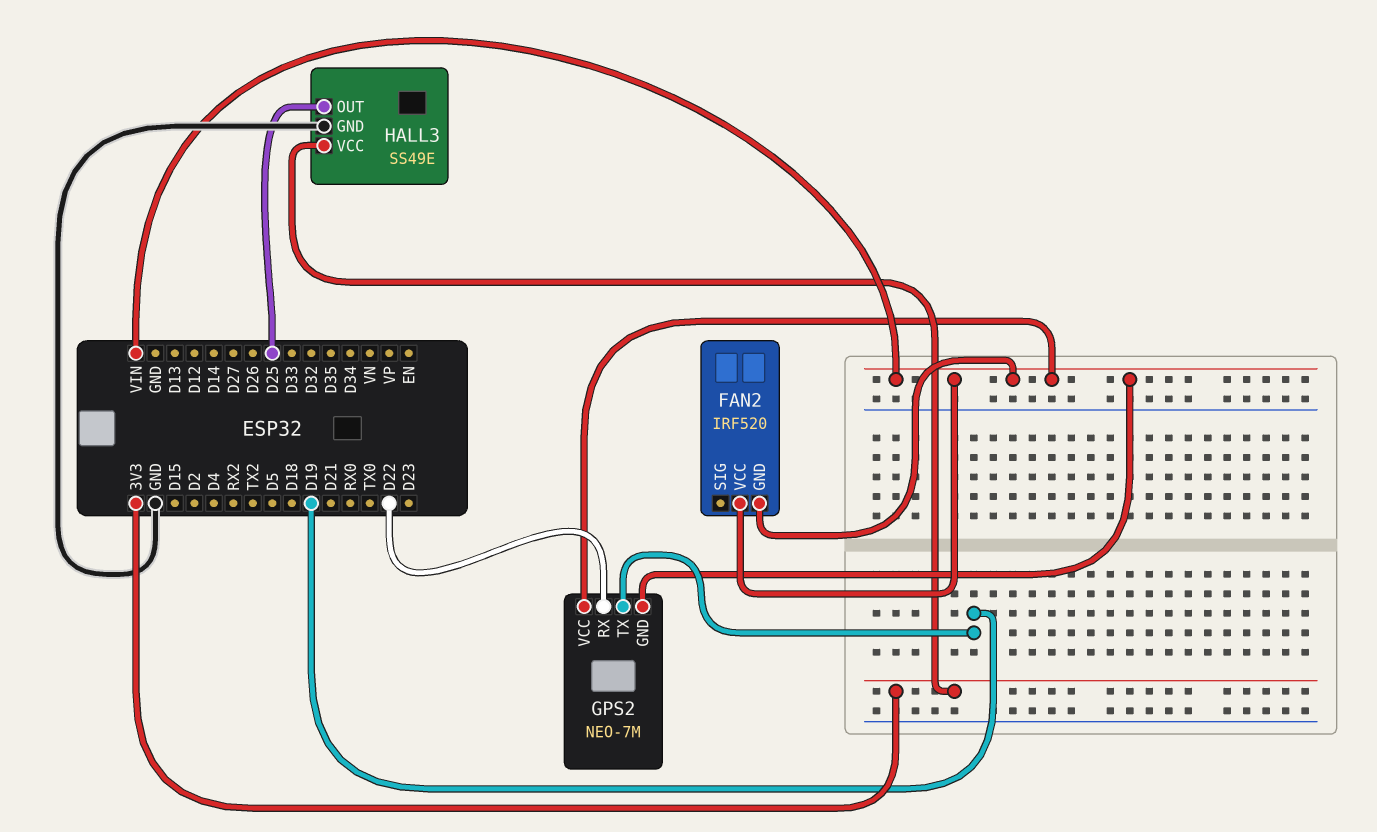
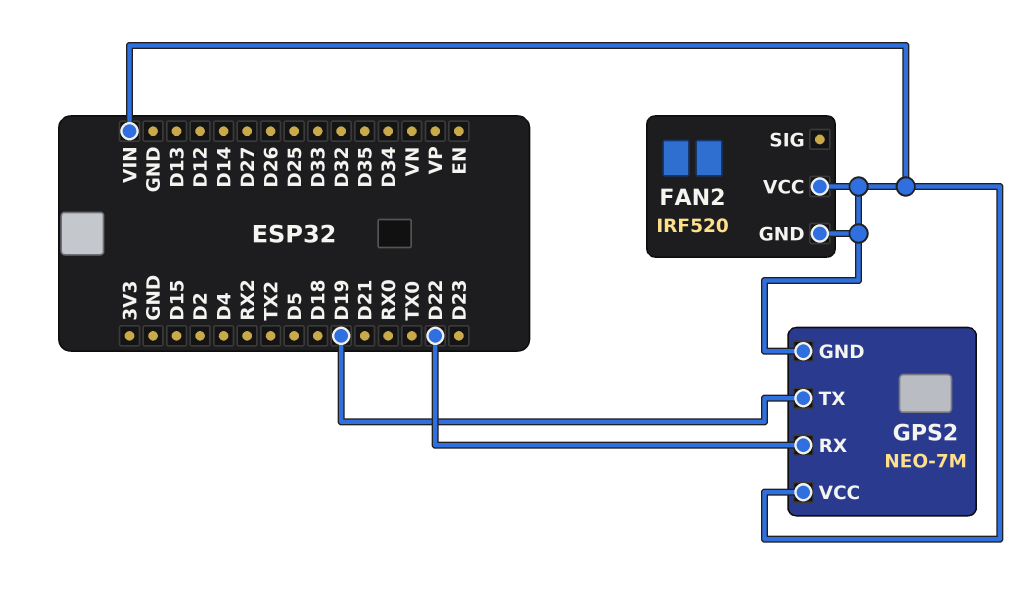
HALL3: SS49E -> none
HALL3 pin GND: GND -> none
HALL3 pin OUT: D25 -> none
HALL3 pin VCC: 3V3 -> none

